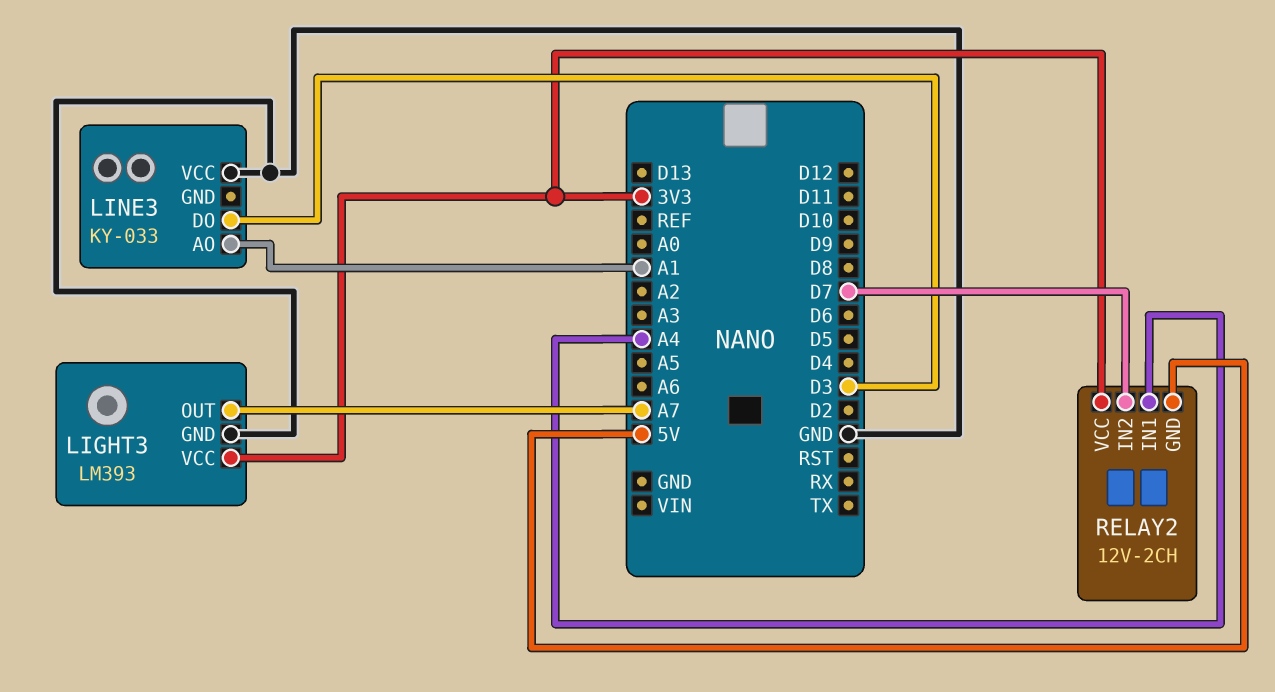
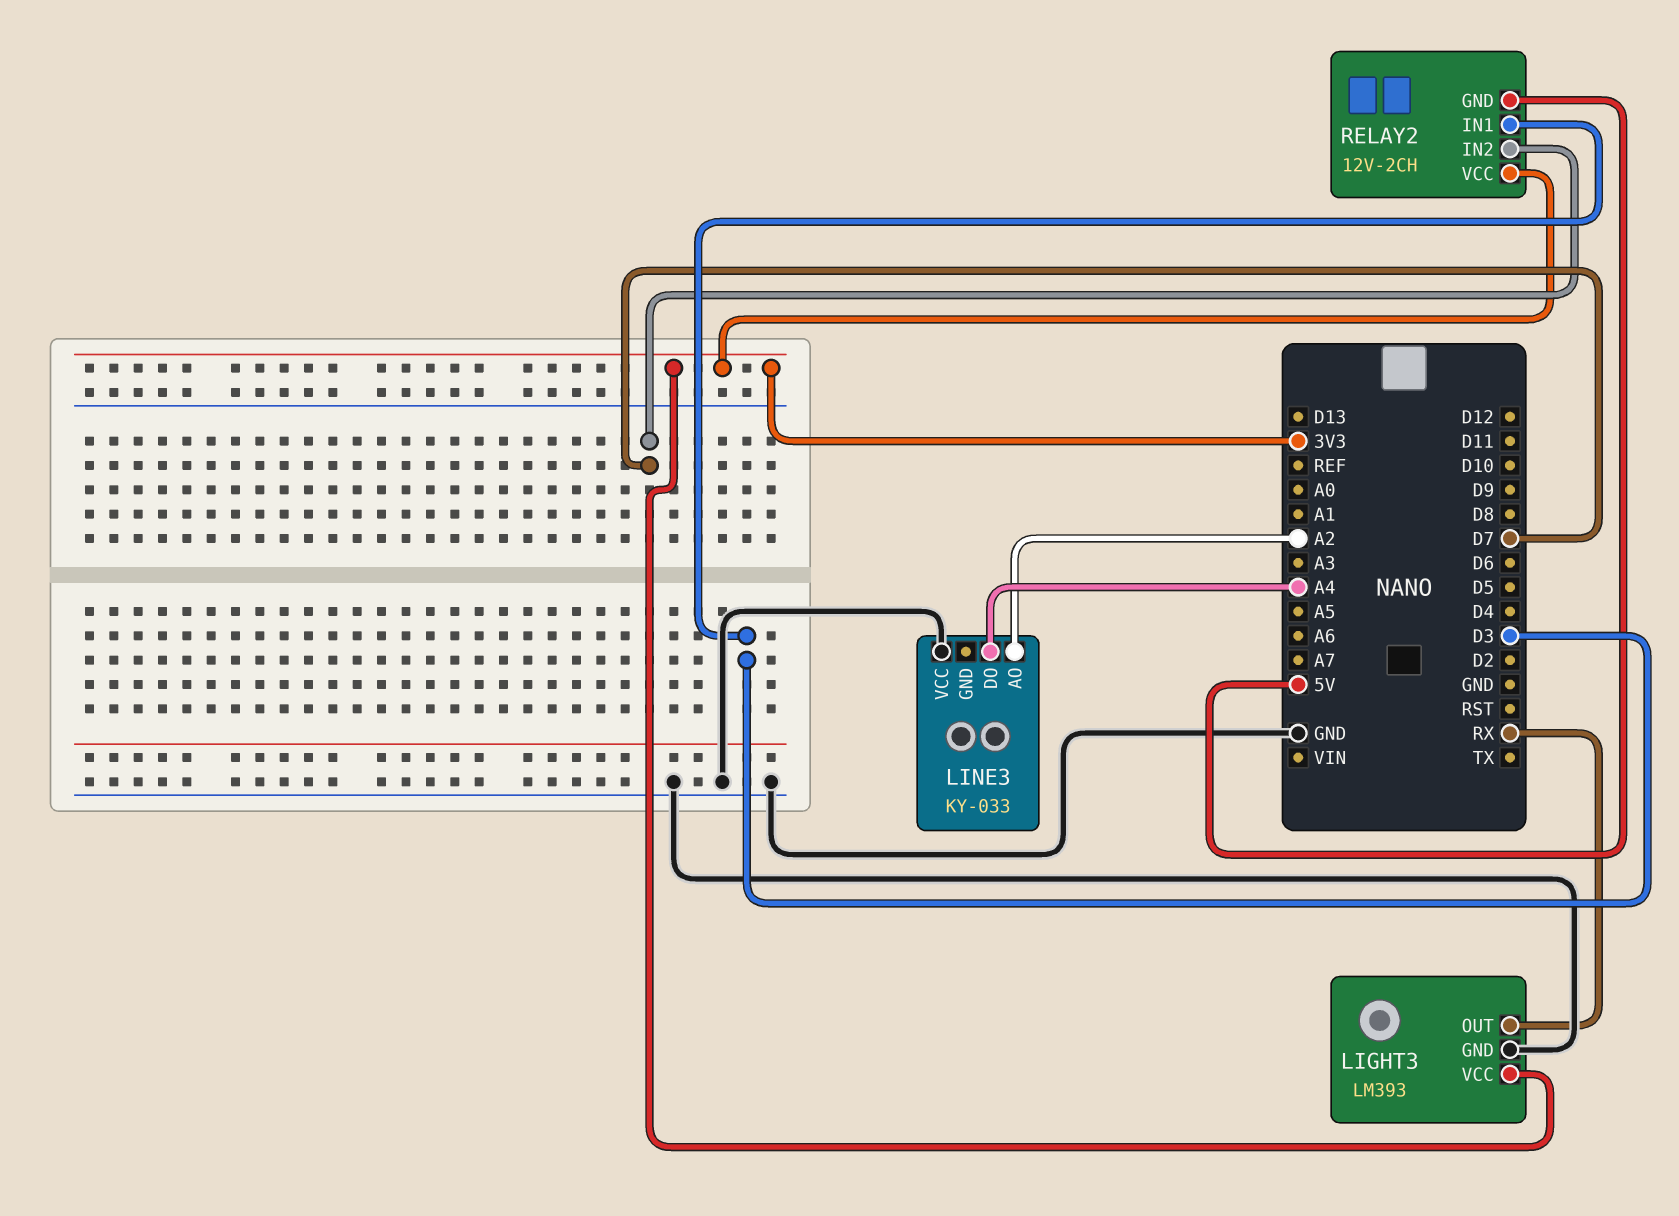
LIGHT3 pin OUT: A7 -> RX
LINE3 pin AO: A1 -> A2
LINE3 pin DO: D3 -> A4
RELAY2 pin IN1: A4 -> D3

